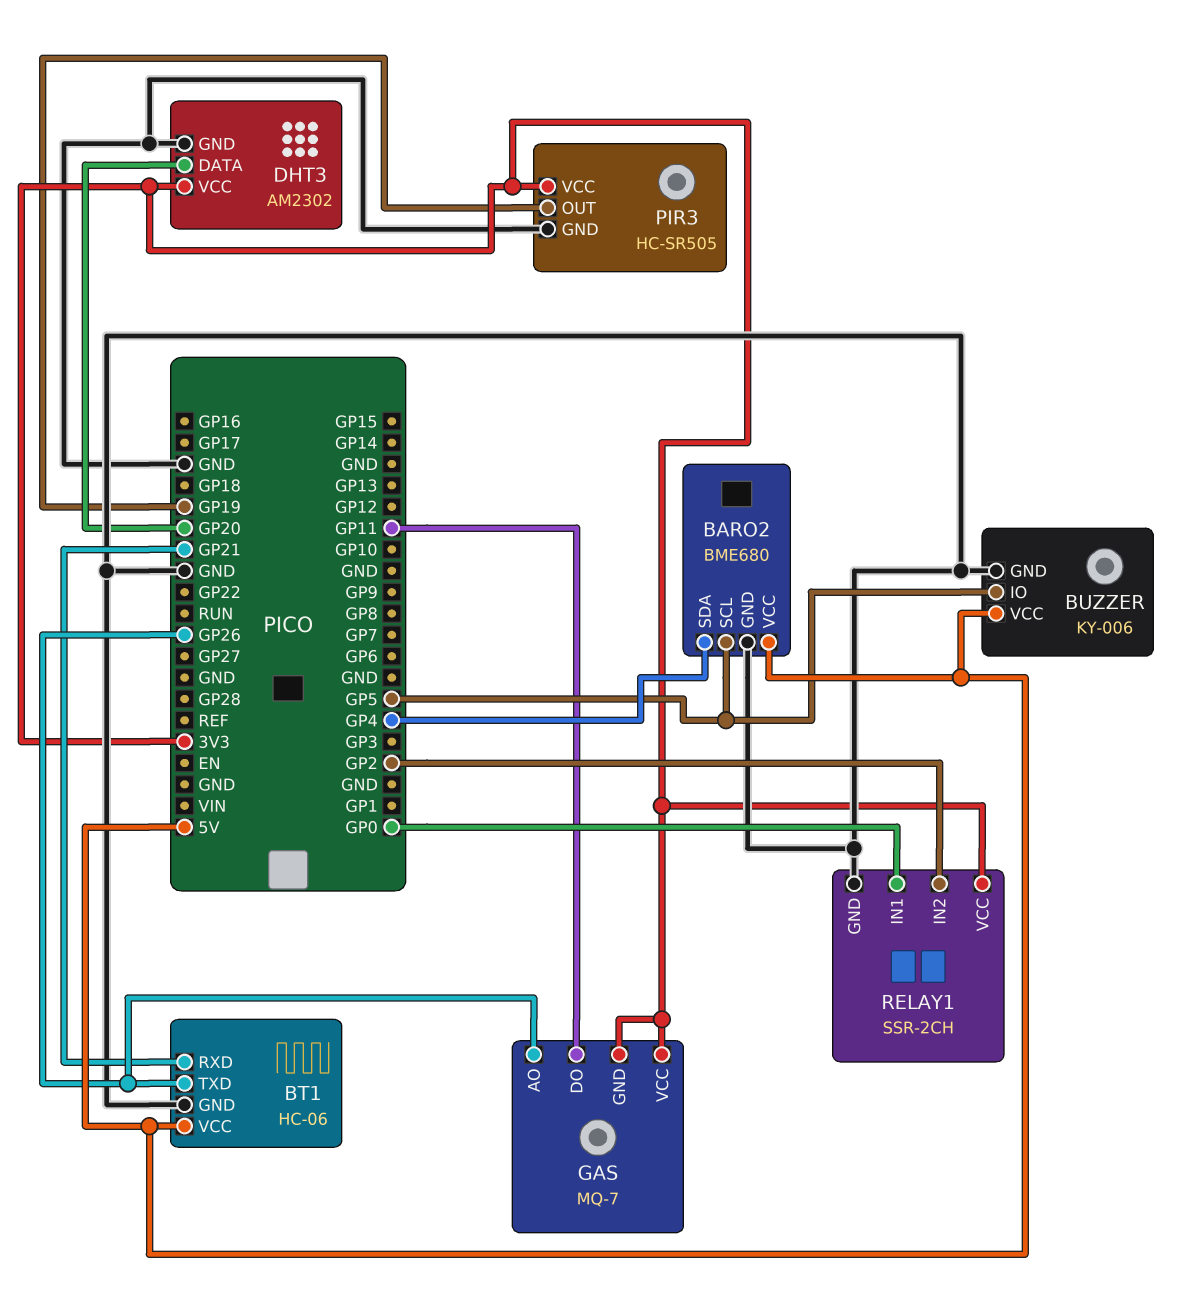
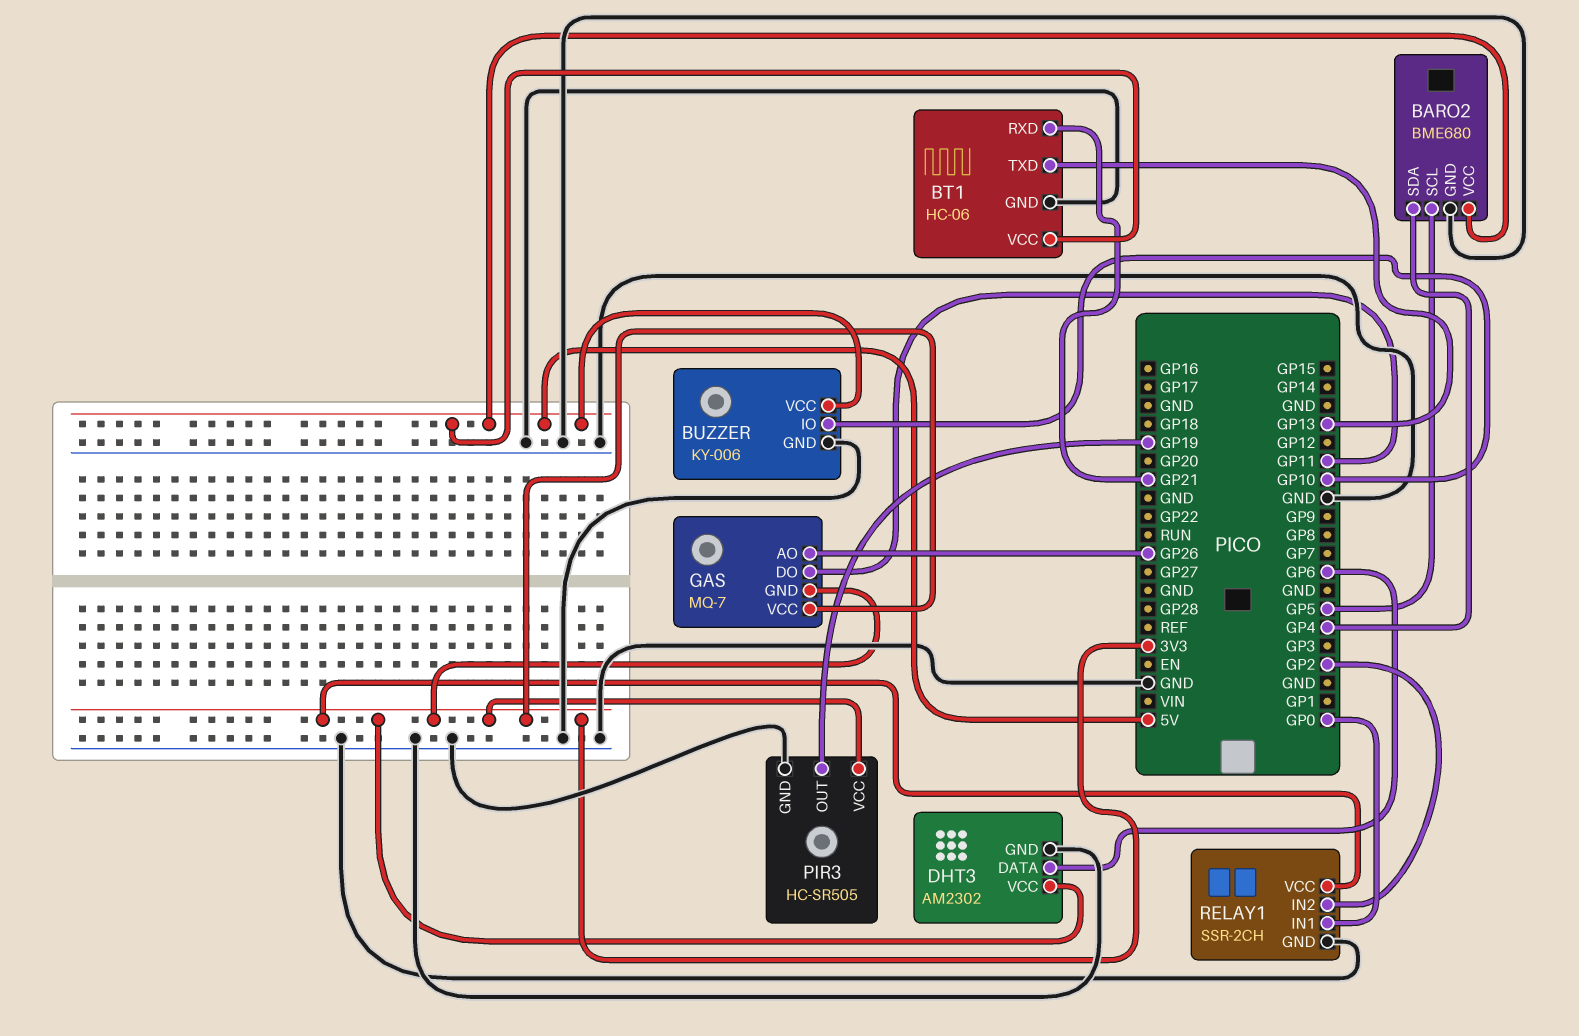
BT1 pin TXD: GP26 -> GP13
BUZZER pin IO: GP5 -> GP10
DHT3 pin DATA: GP20 -> GP6

